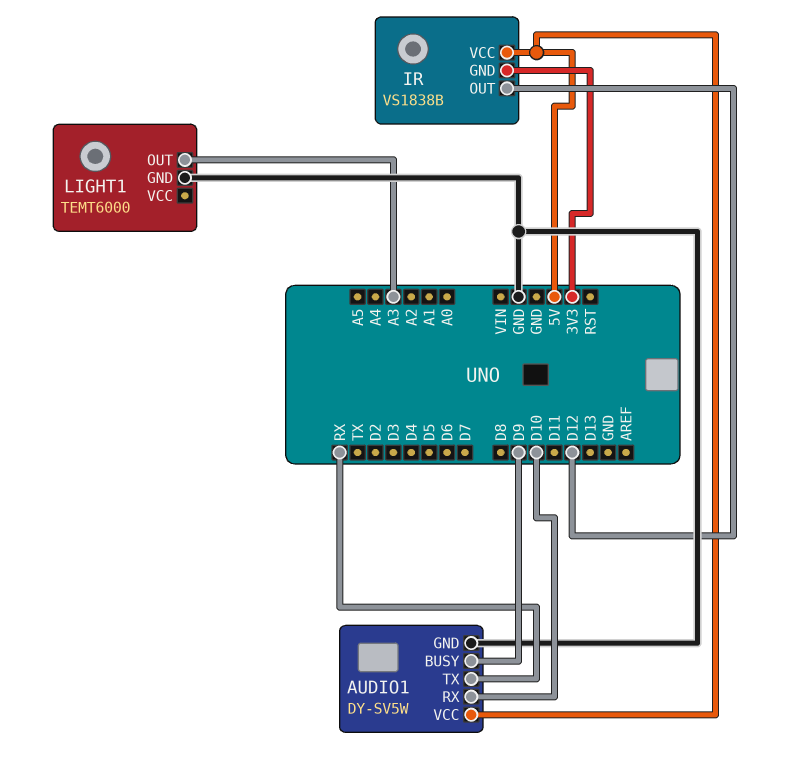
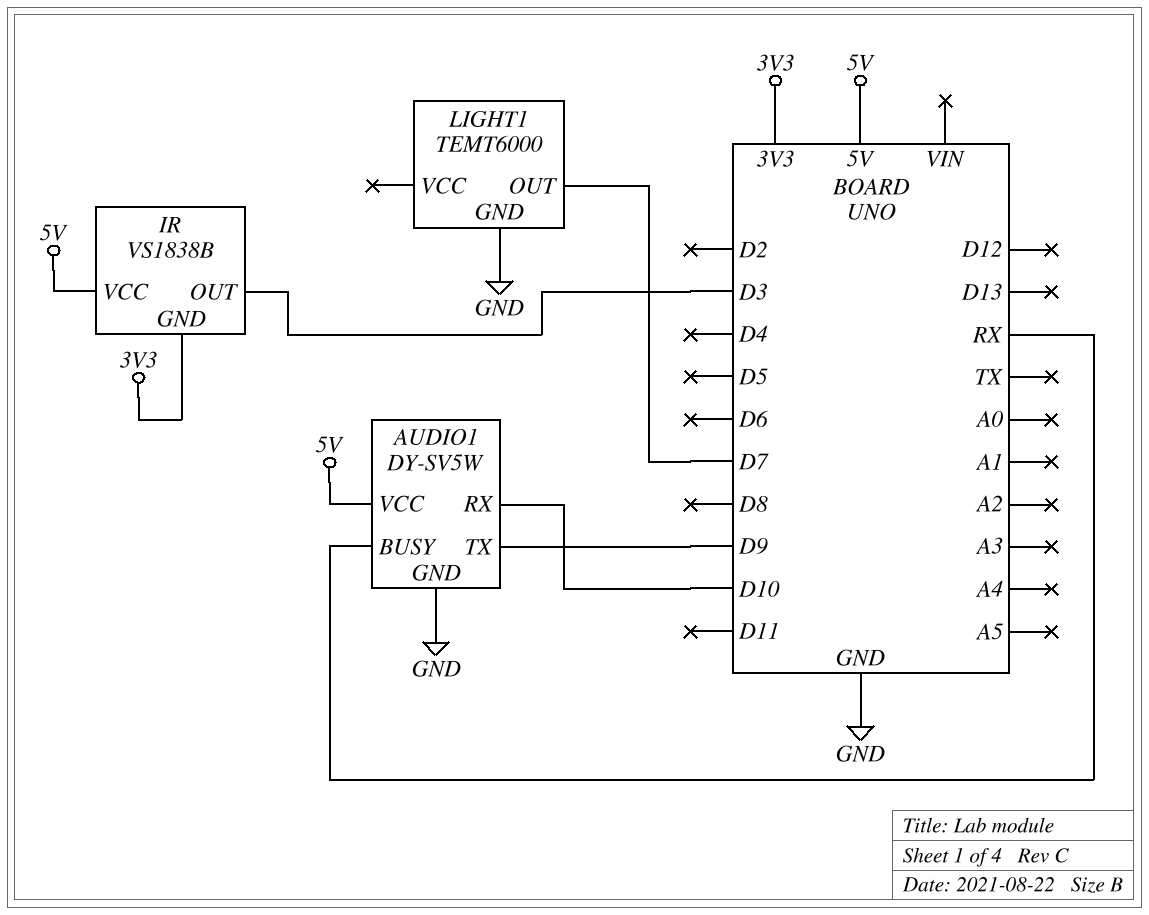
AUDIO1 pin BUSY: D9 -> RX
AUDIO1 pin TX: RX -> D9
IR pin OUT: D12 -> D3
LIGHT1 pin OUT: A3 -> D7

